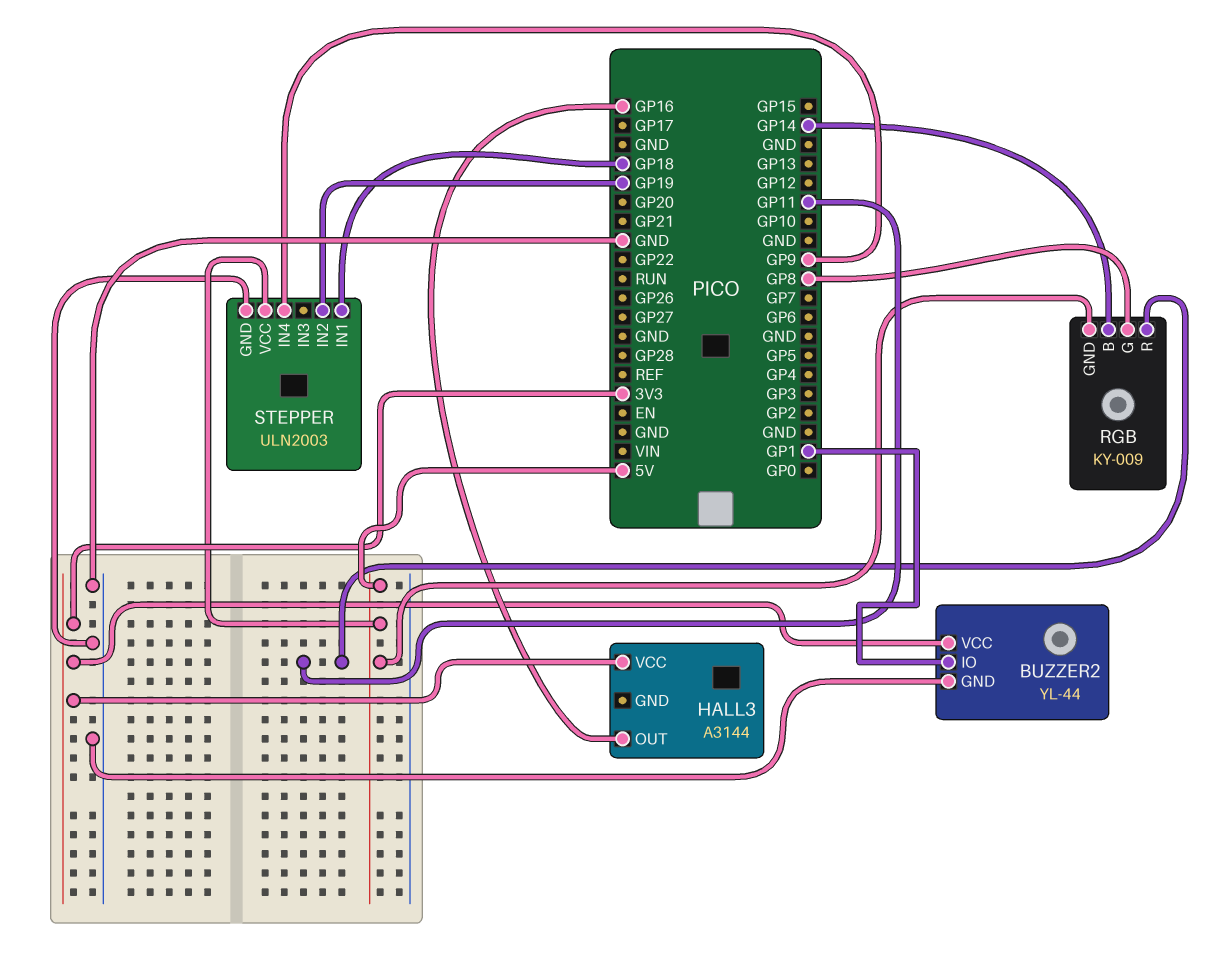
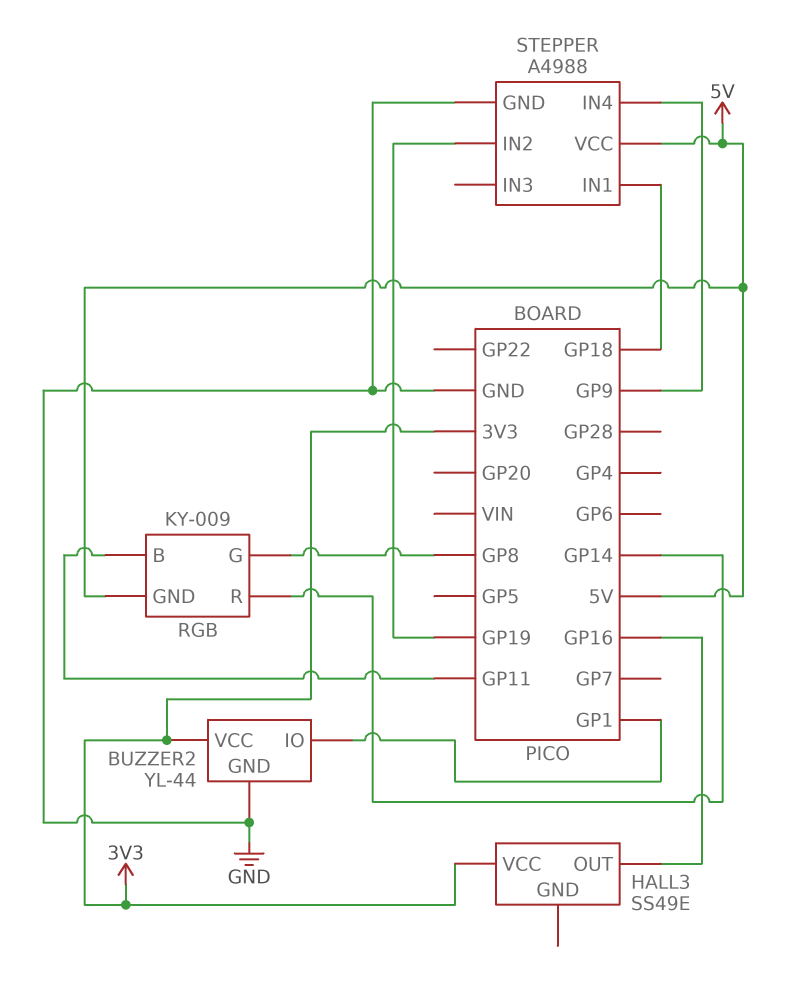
HALL3: A3144 -> SS49E
RGB pin B: GP14 -> GP11
RGB pin R: GP11 -> GP14
STEPPER: ULN2003 -> A4988

